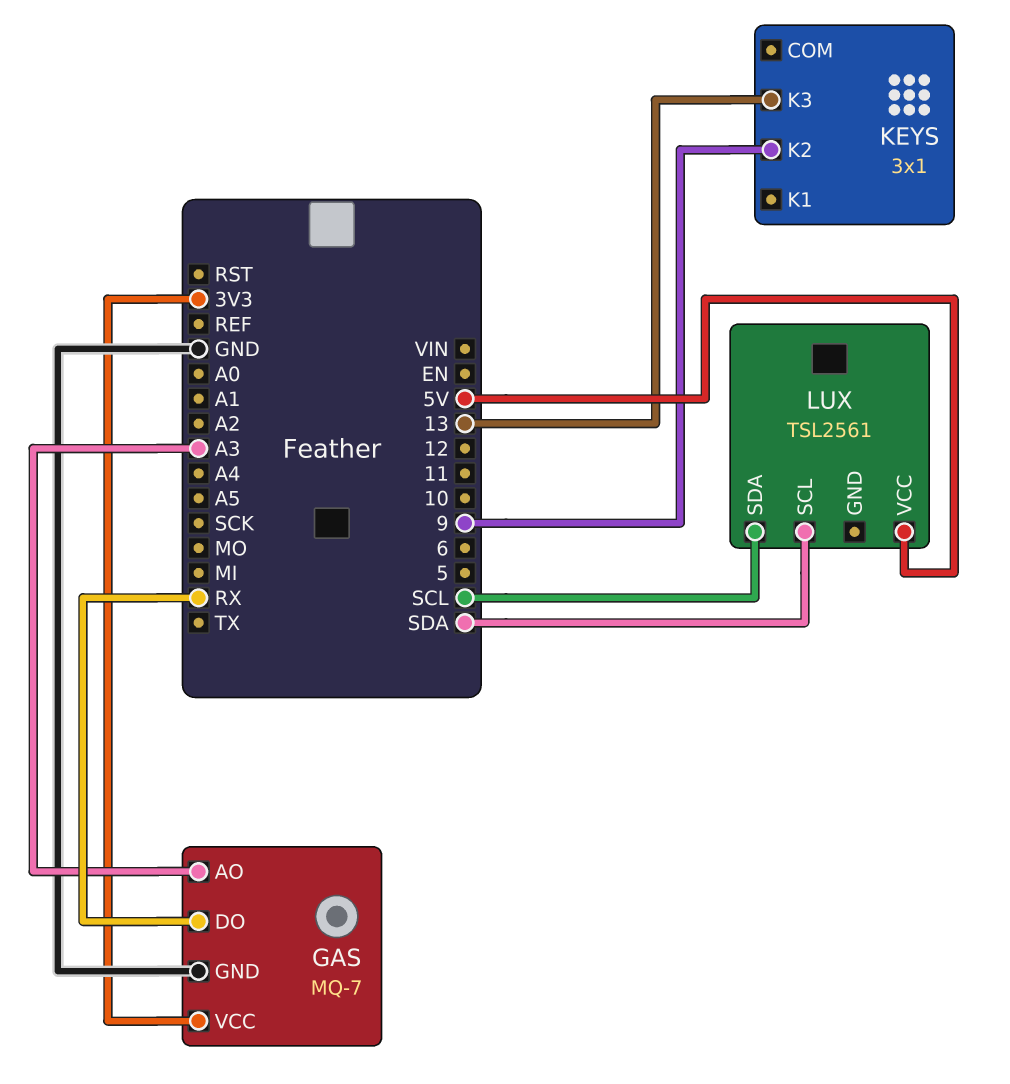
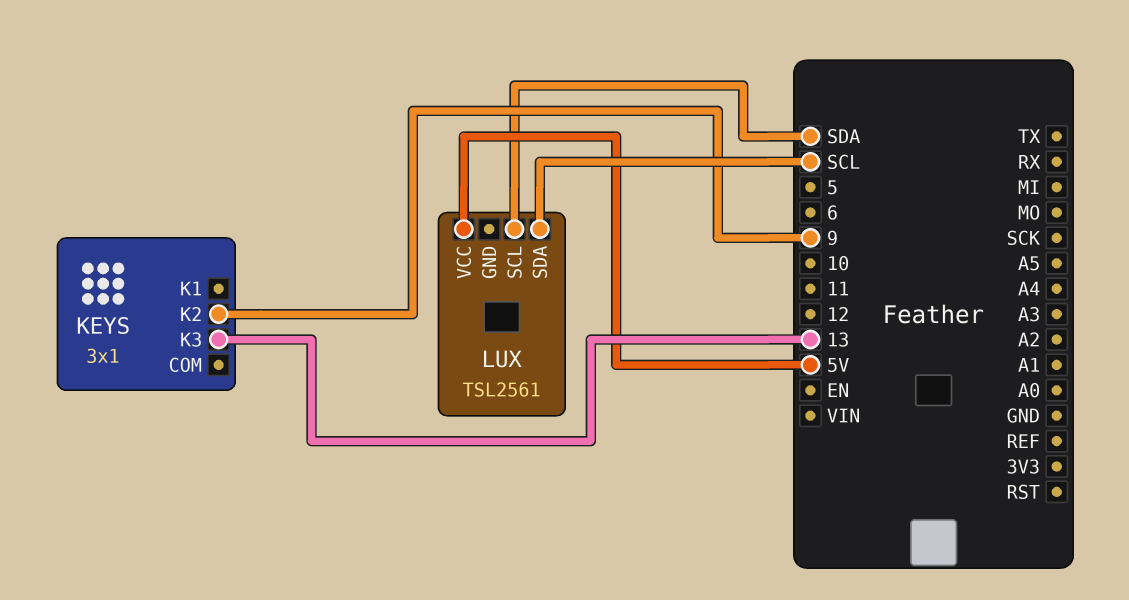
GAS: MQ-7 -> none
GAS pin AO: A3 -> none
GAS pin DO: RX -> none
GAS pin GND: GND -> none
GAS pin VCC: 3V3 -> none

